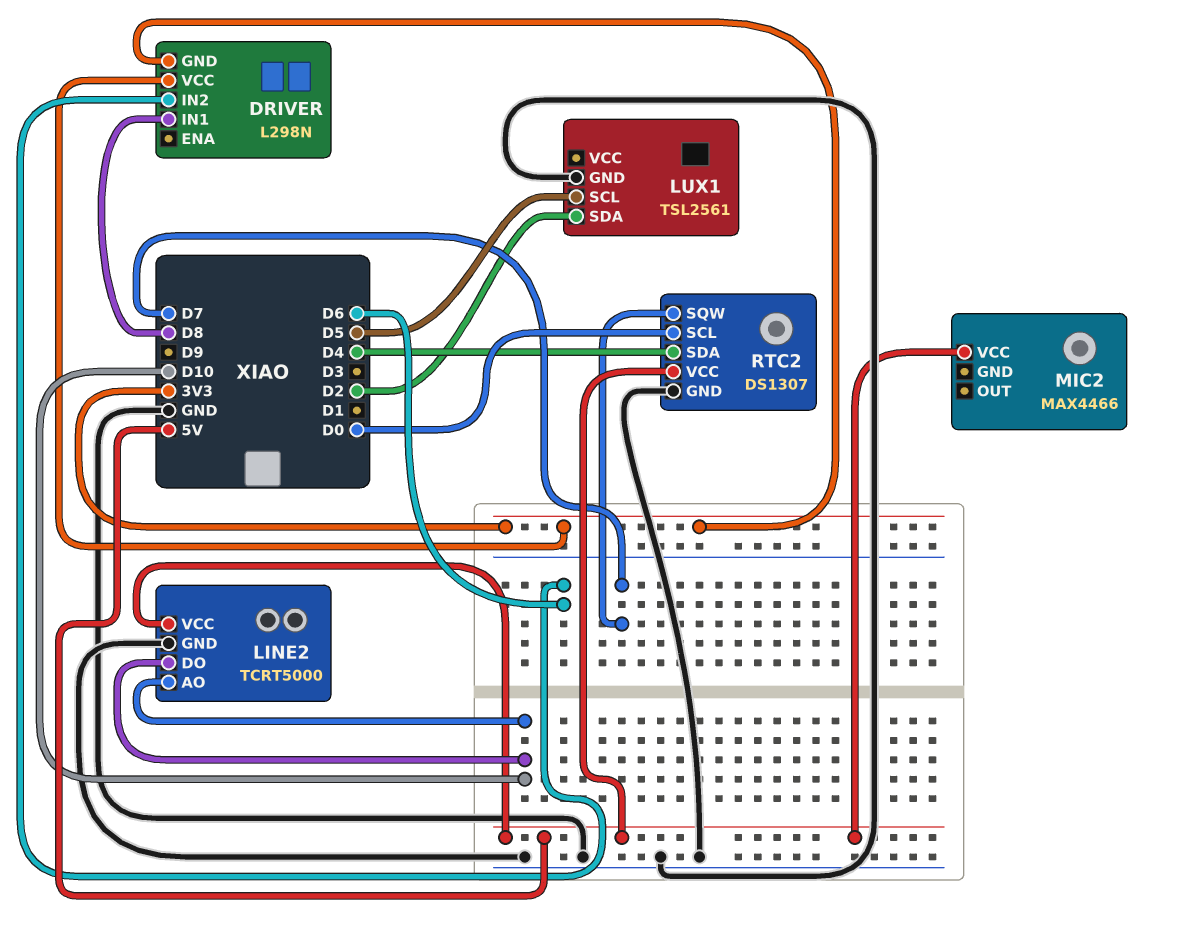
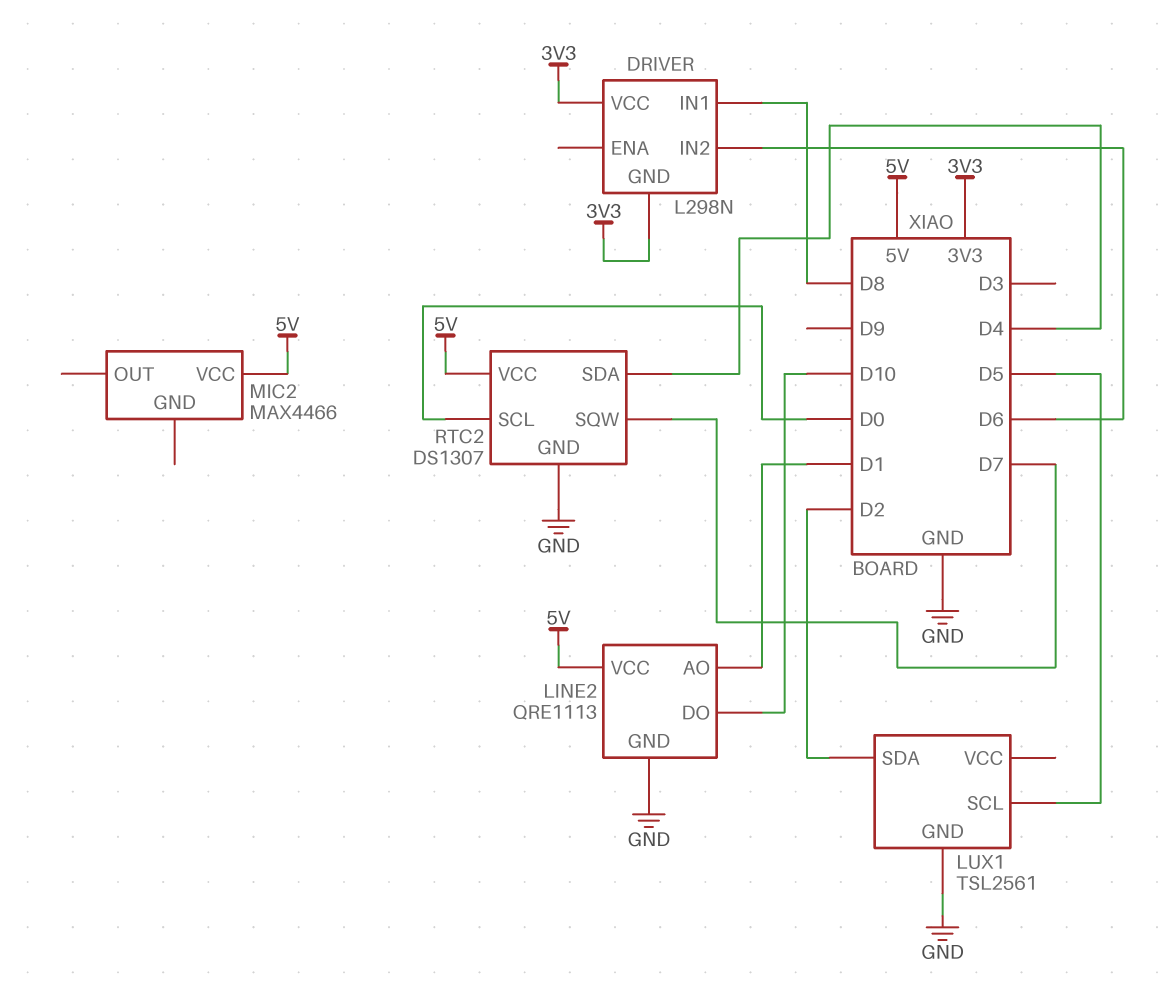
LINE2: TCRT5000 -> QRE1113
LINE2 pin AO: D10 -> D1

